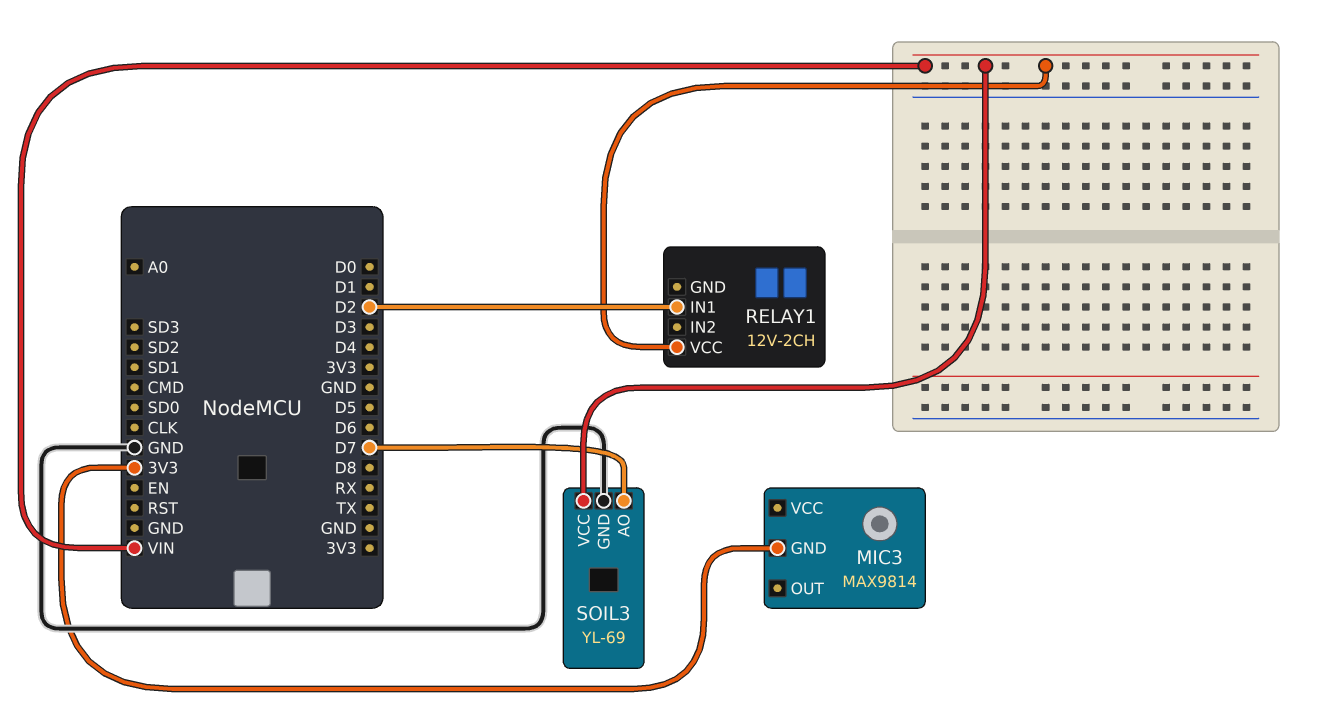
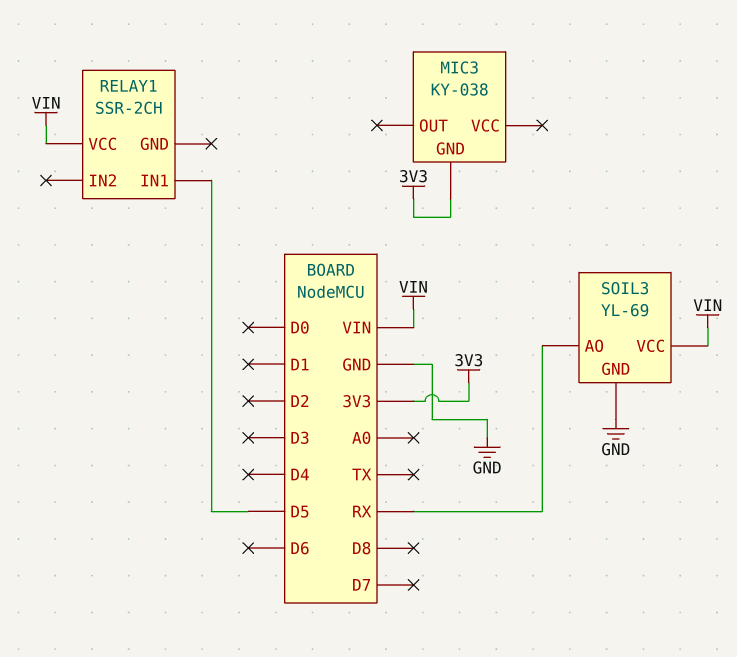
MIC3: MAX9814 -> KY-038
RELAY1: 12V-2CH -> SSR-2CH
RELAY1 pin IN1: D2 -> D5
SOIL3 pin AO: D7 -> RX

